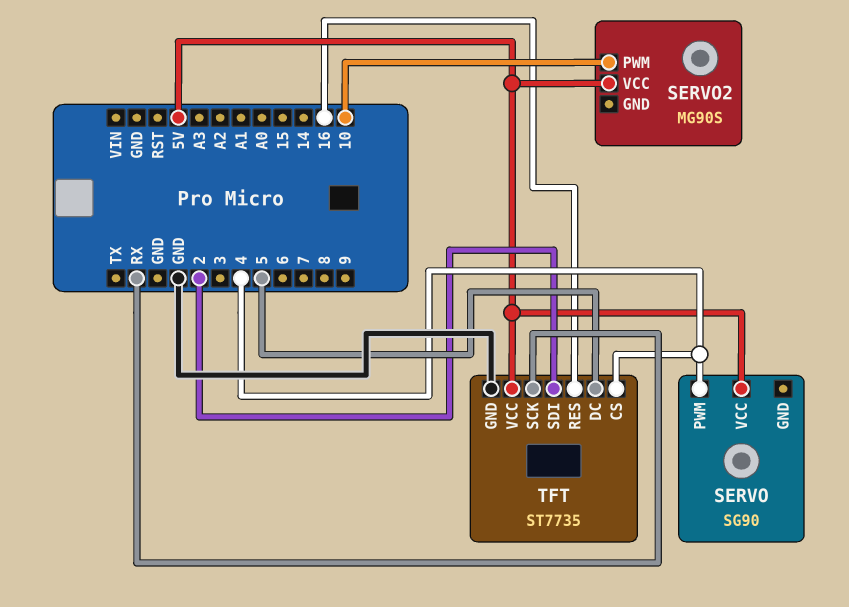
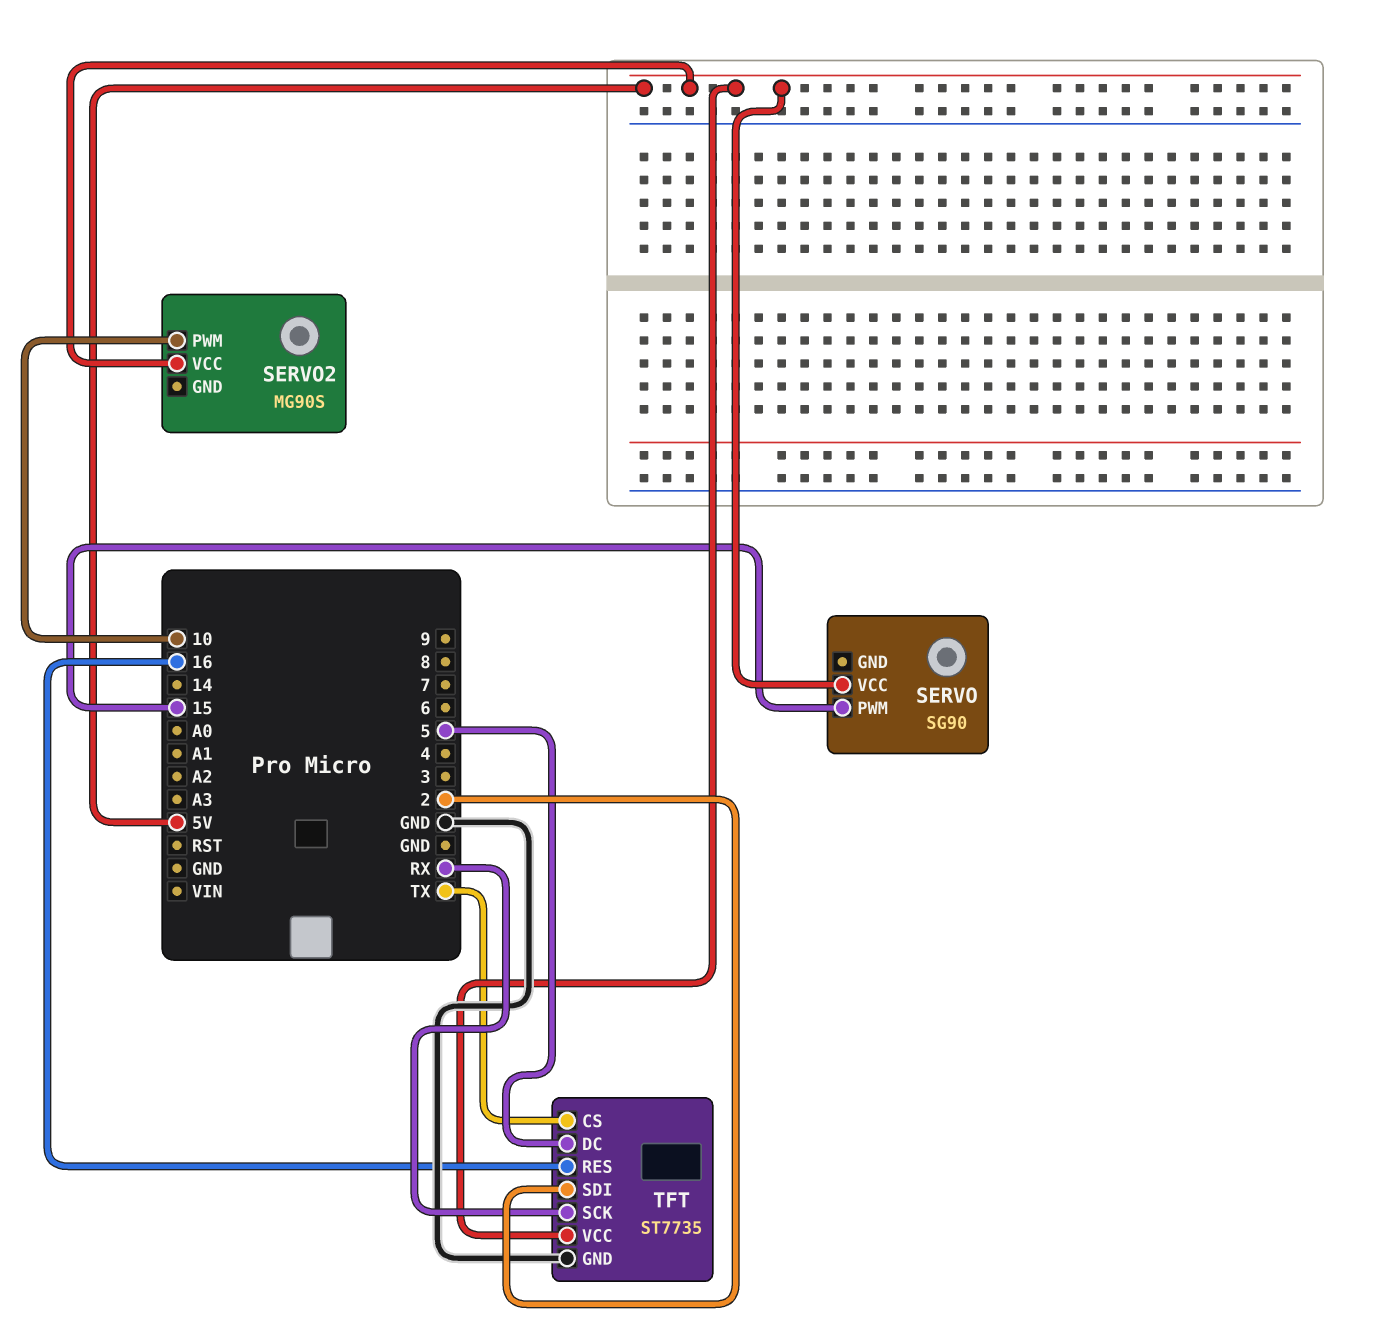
SERVO pin PWM: 4 -> 15
TFT pin CS: 4 -> TX

